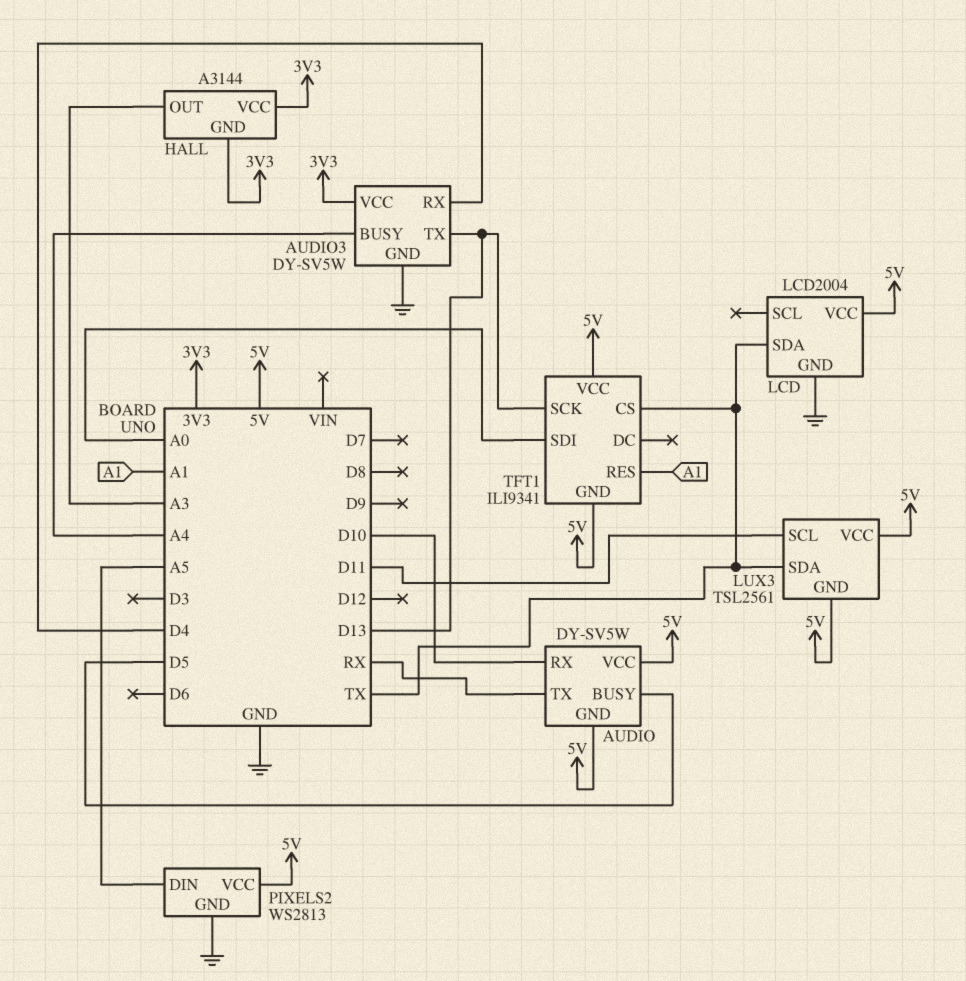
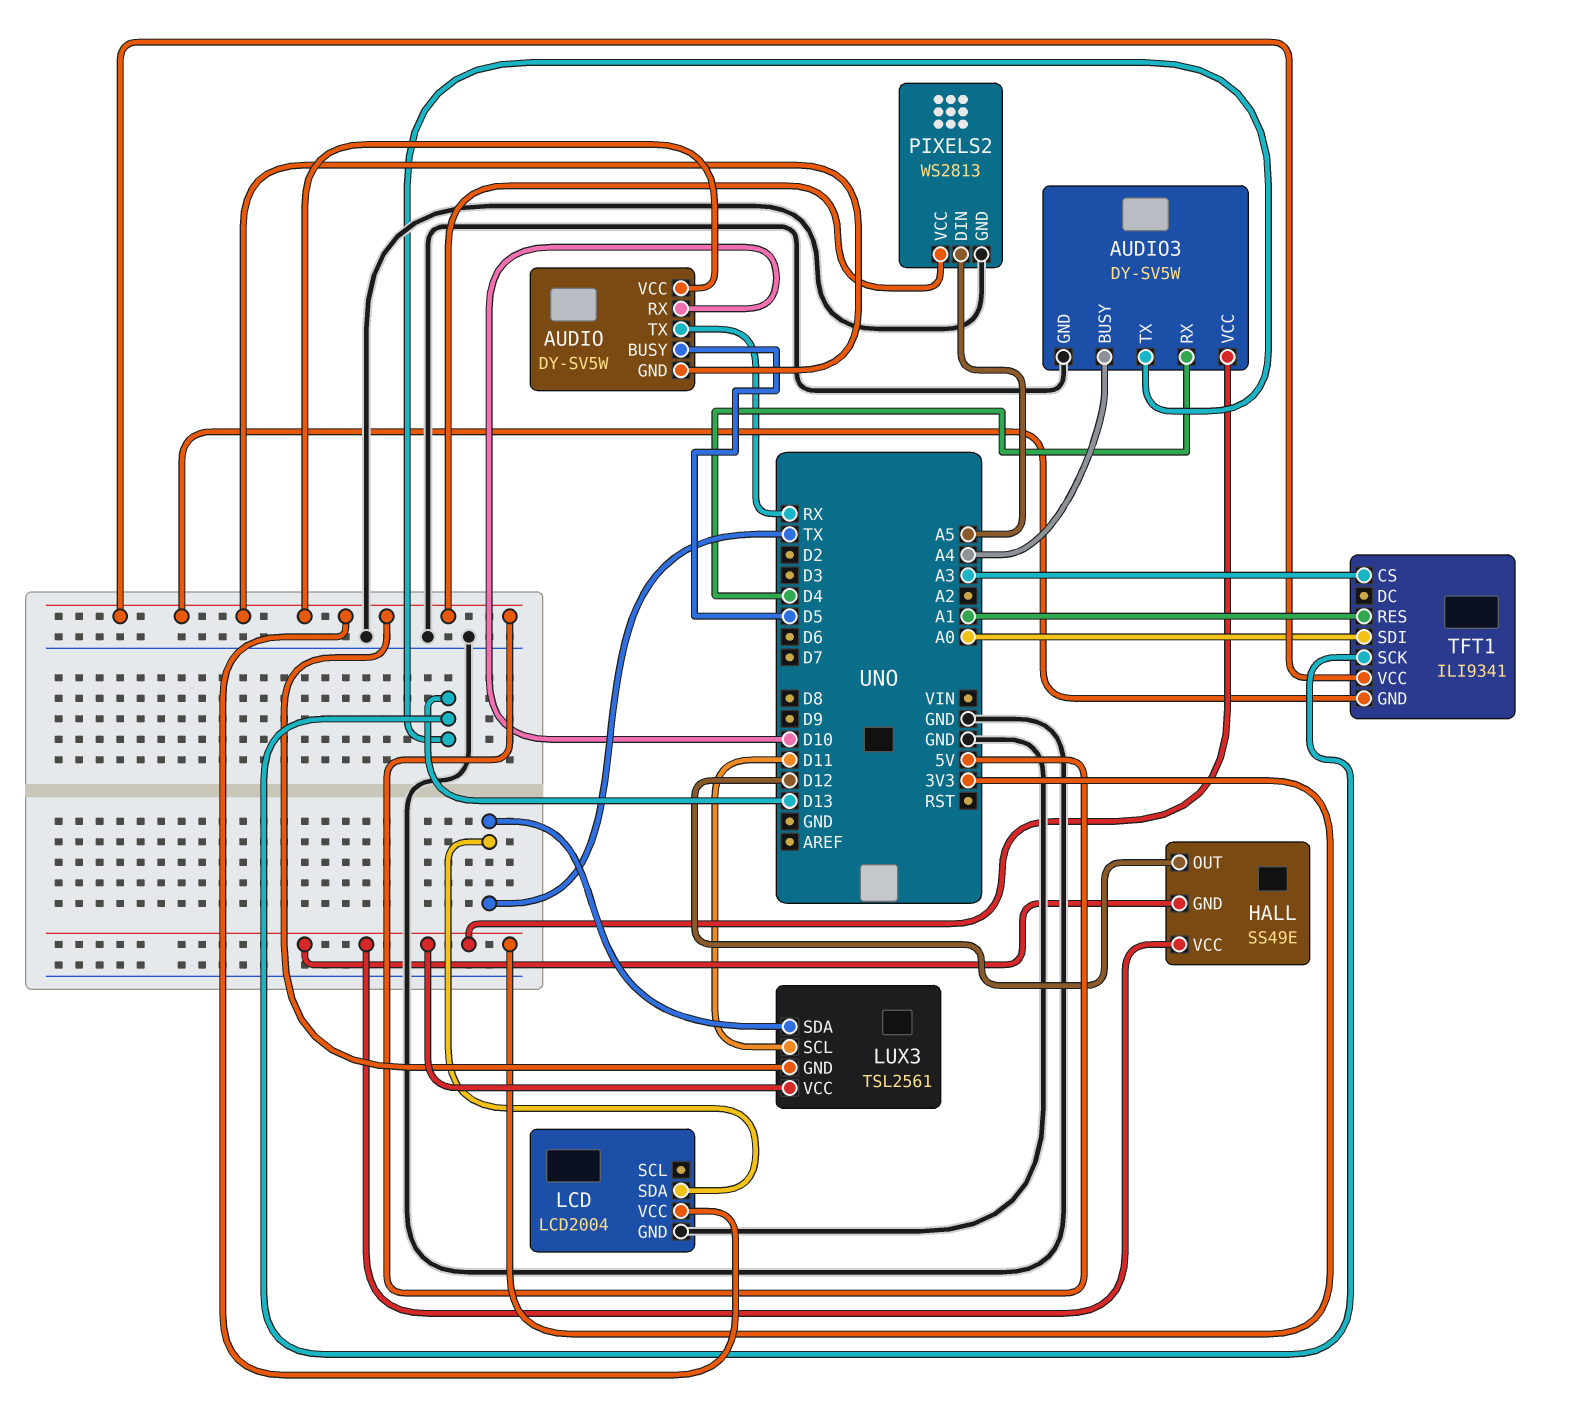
HALL: A3144 -> SS49E
HALL pin OUT: A3 -> D12
LUX3 pin VCC: 5V -> 3V3
TFT1 pin CS: TX -> A3

